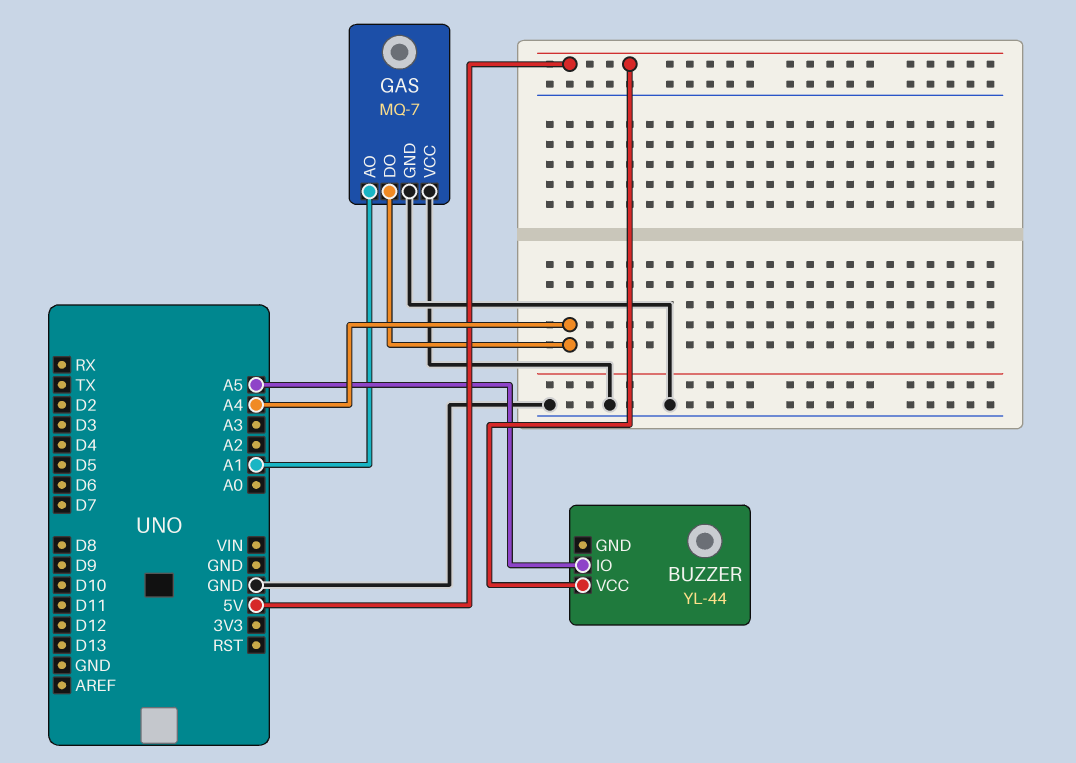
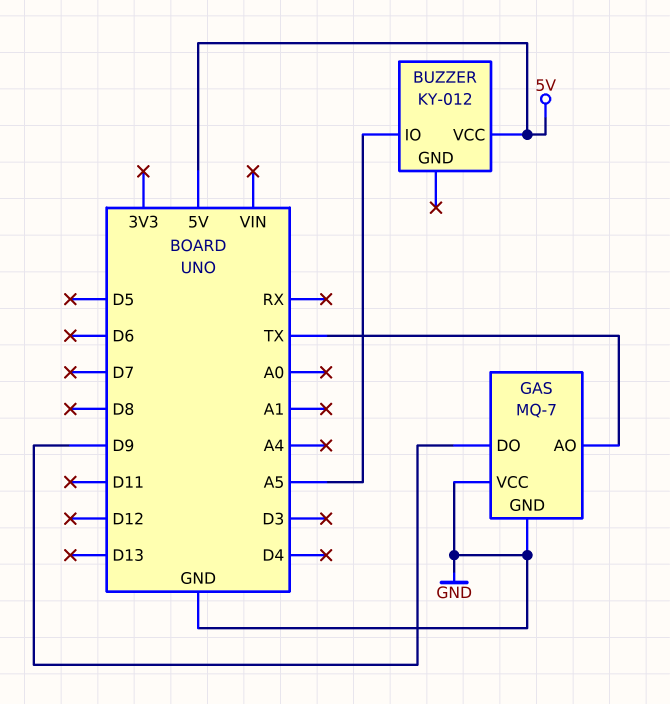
BUZZER: YL-44 -> KY-012
GAS pin AO: A1 -> TX
GAS pin DO: A4 -> D9

